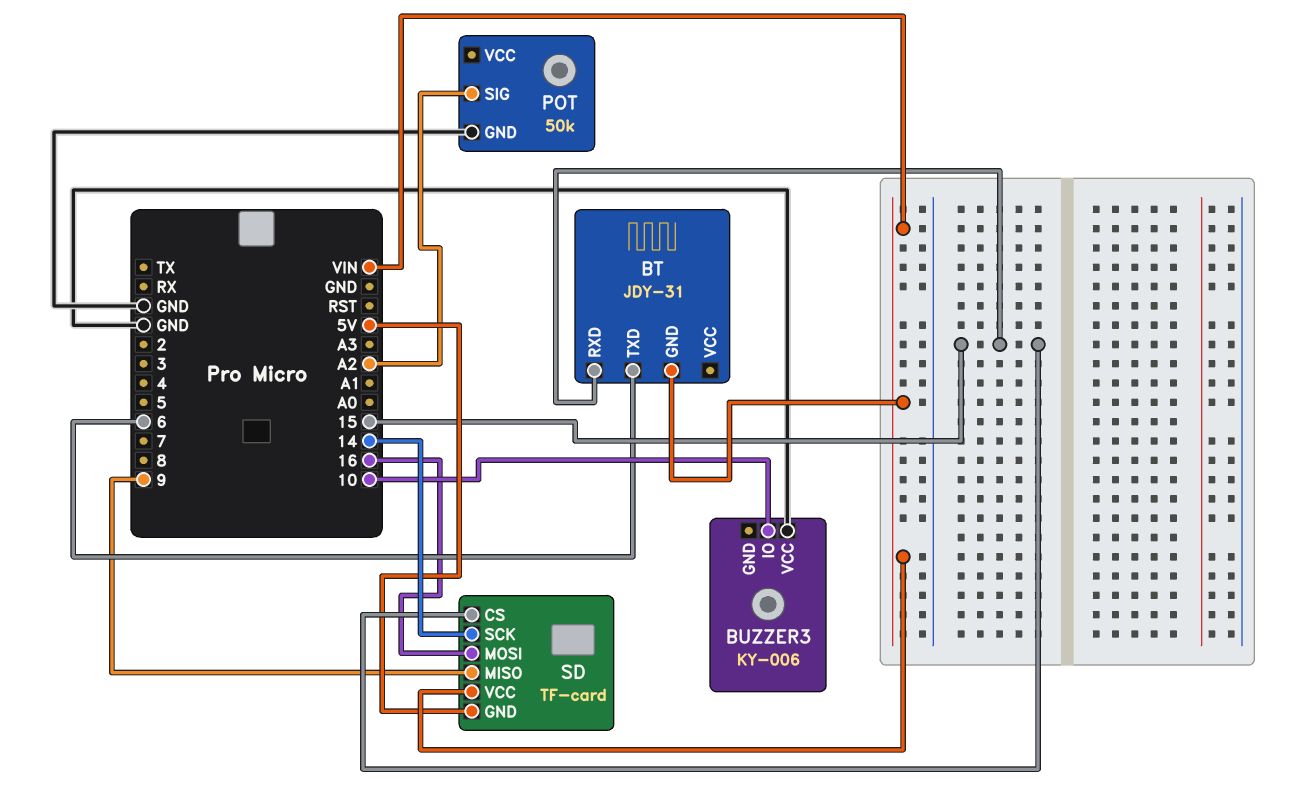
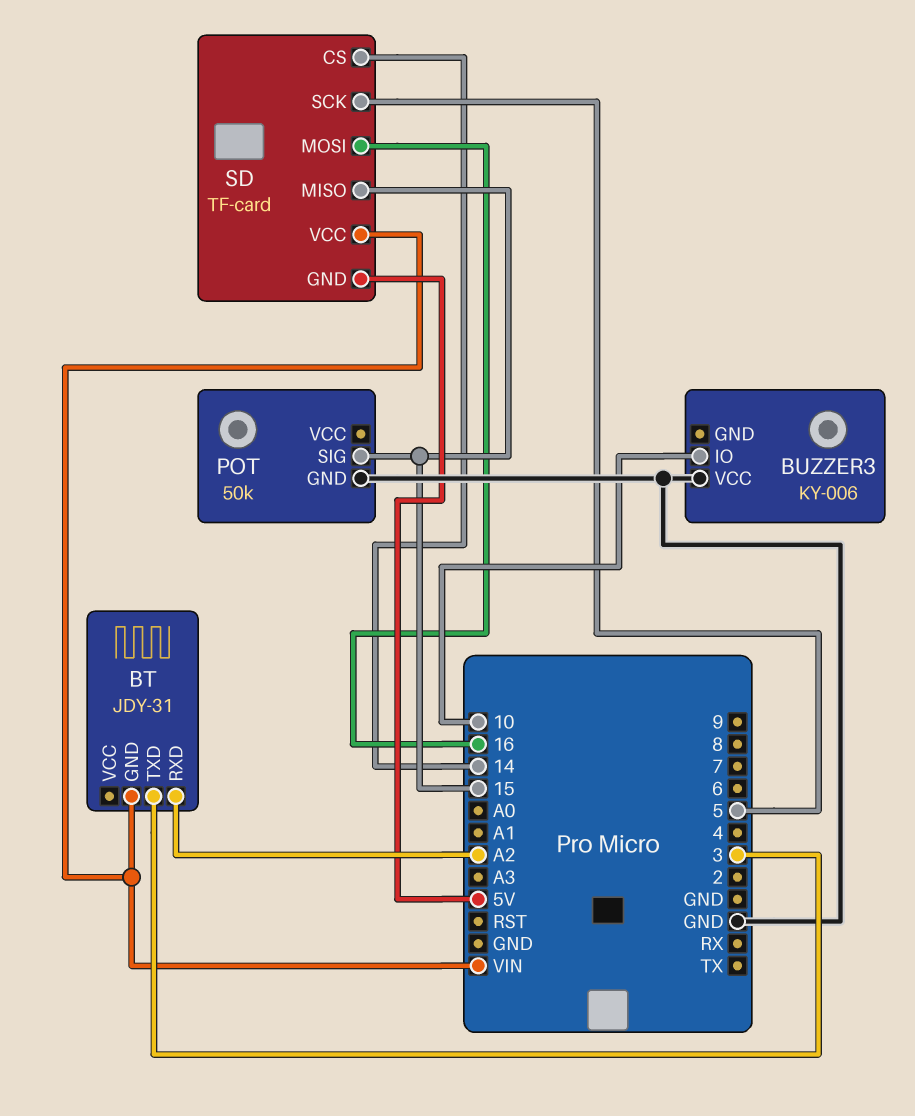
BT pin RXD: 15 -> A2
BT pin TXD: 6 -> 3
POT pin SIG: A2 -> 15
SD pin CS: 15 -> 14
SD pin MISO: 9 -> 15
SD pin SCK: 14 -> 5

